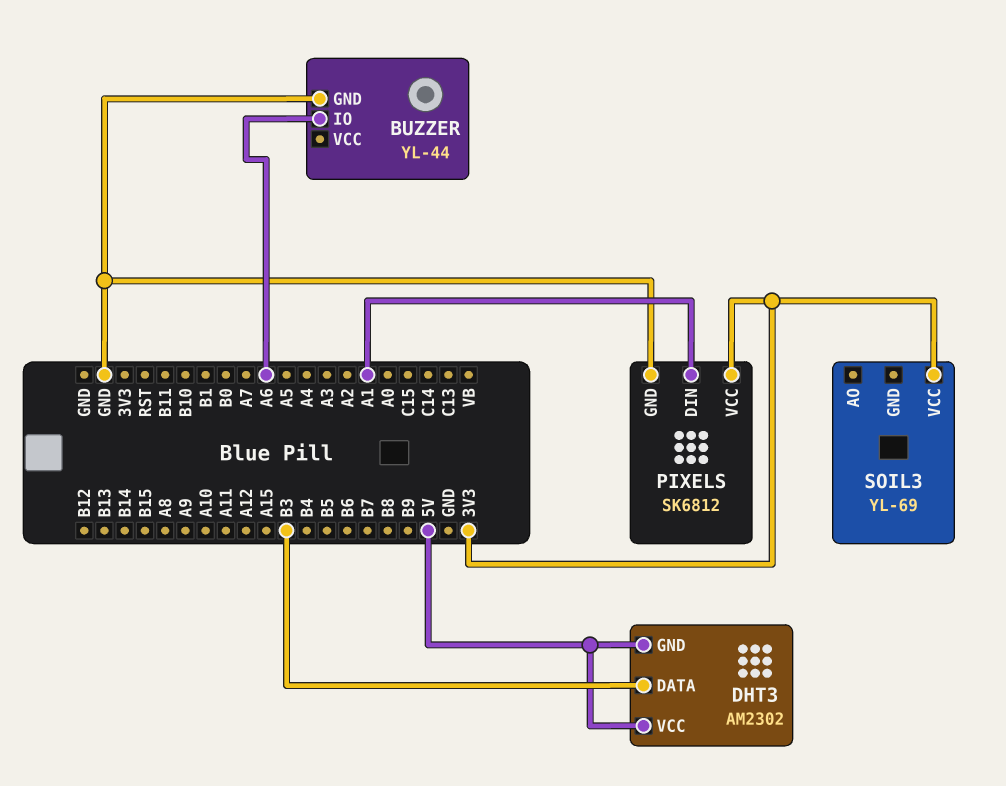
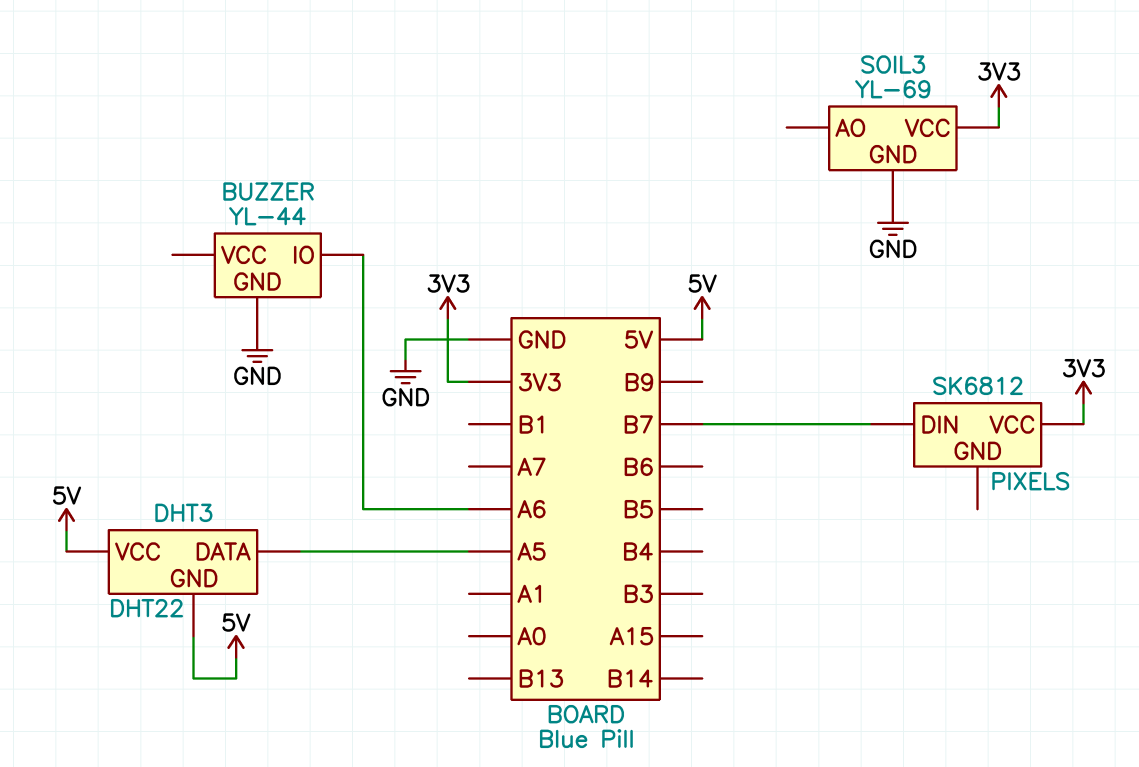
DHT3: AM2302 -> DHT22
DHT3 pin DATA: B3 -> A5
PIXELS pin DIN: A1 -> B7
PIXELS pin GND: GND -> none
SOIL3 pin GND: none -> GND

